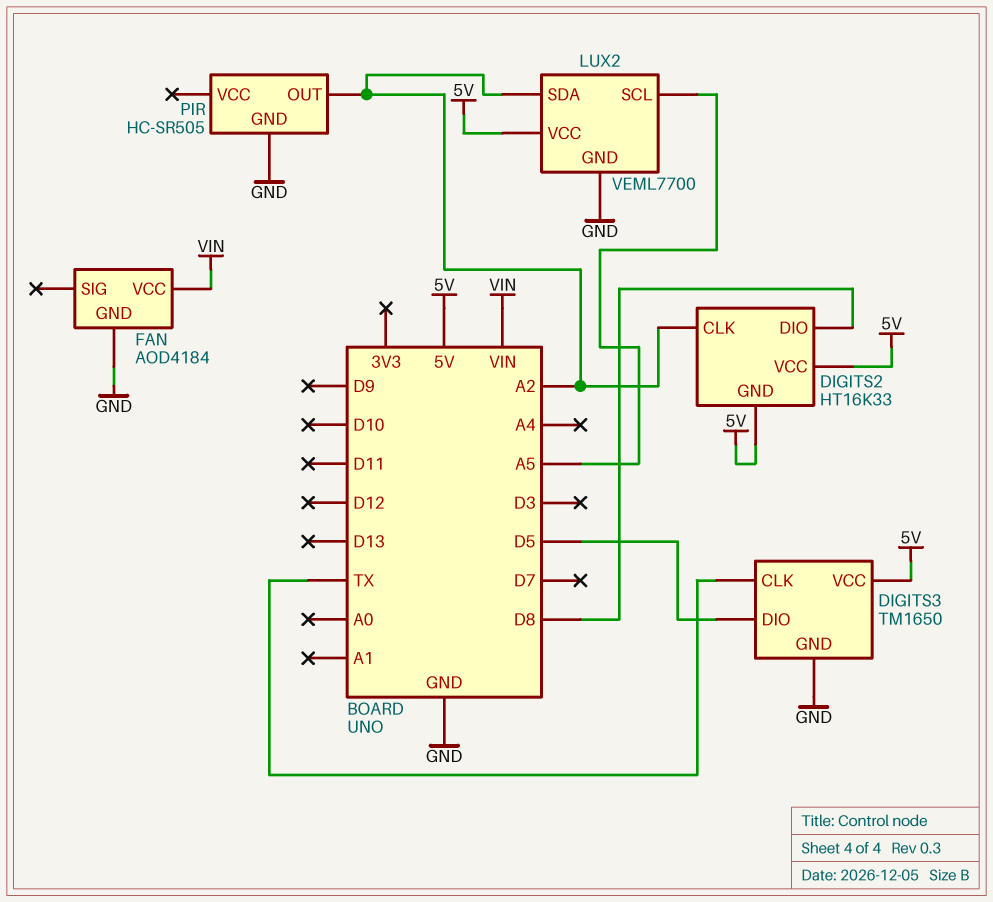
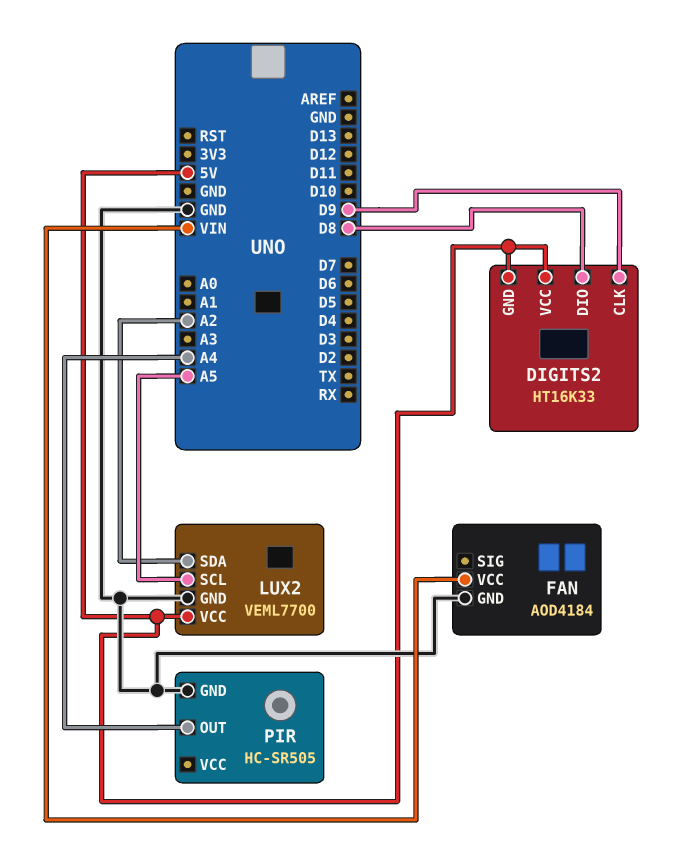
DIGITS2 pin CLK: A2 -> D9
DIGITS3: TM1650 -> none
DIGITS3 pin CLK: TX -> none
DIGITS3 pin DIO: D5 -> none
DIGITS3 pin GND: GND -> none
DIGITS3 pin VCC: 5V -> none
PIR pin OUT: A2 -> A4

